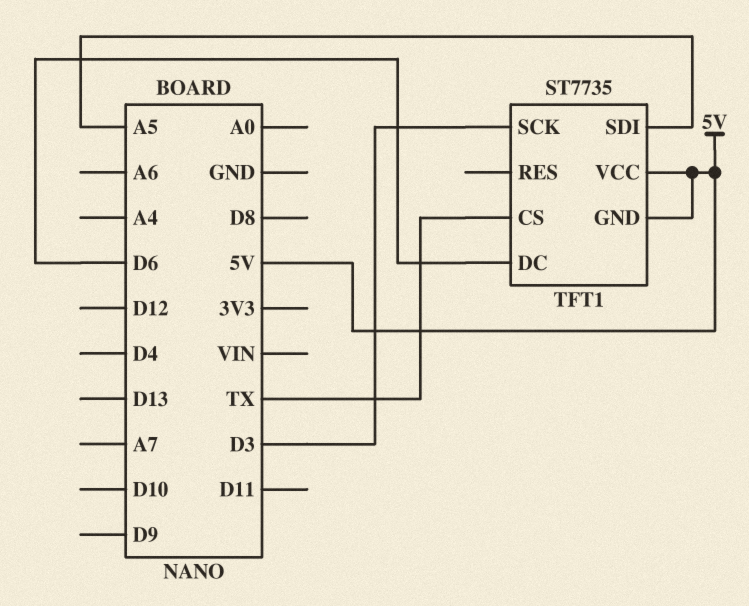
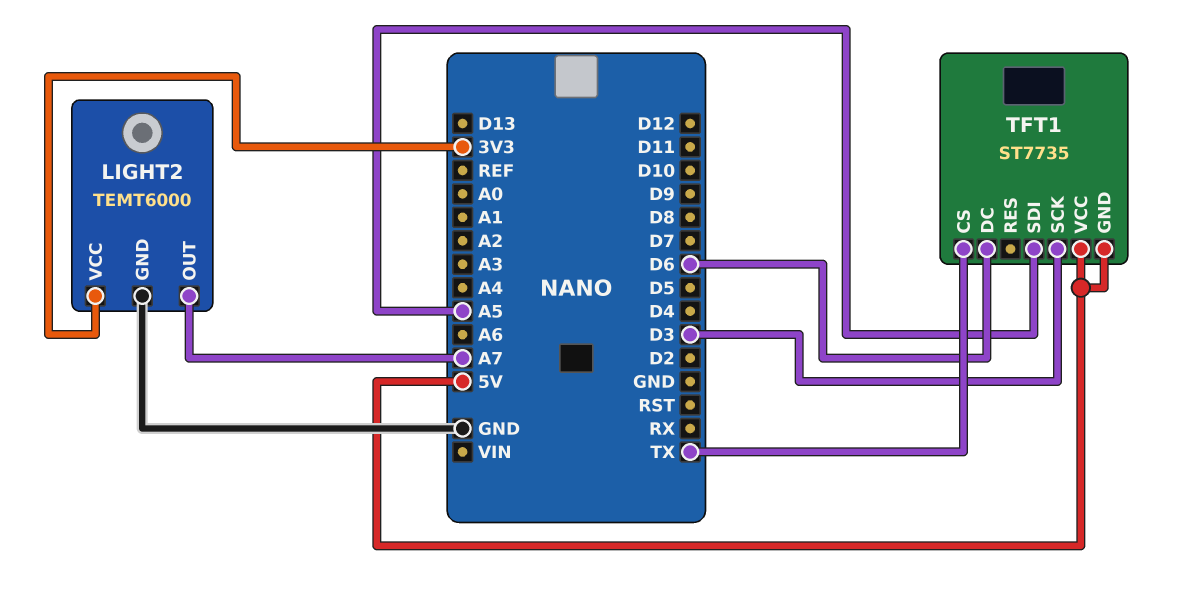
LIGHT2: none -> TEMT6000
LIGHT2 pin GND: none -> GND
LIGHT2 pin OUT: none -> A7
LIGHT2 pin VCC: none -> 3V3

